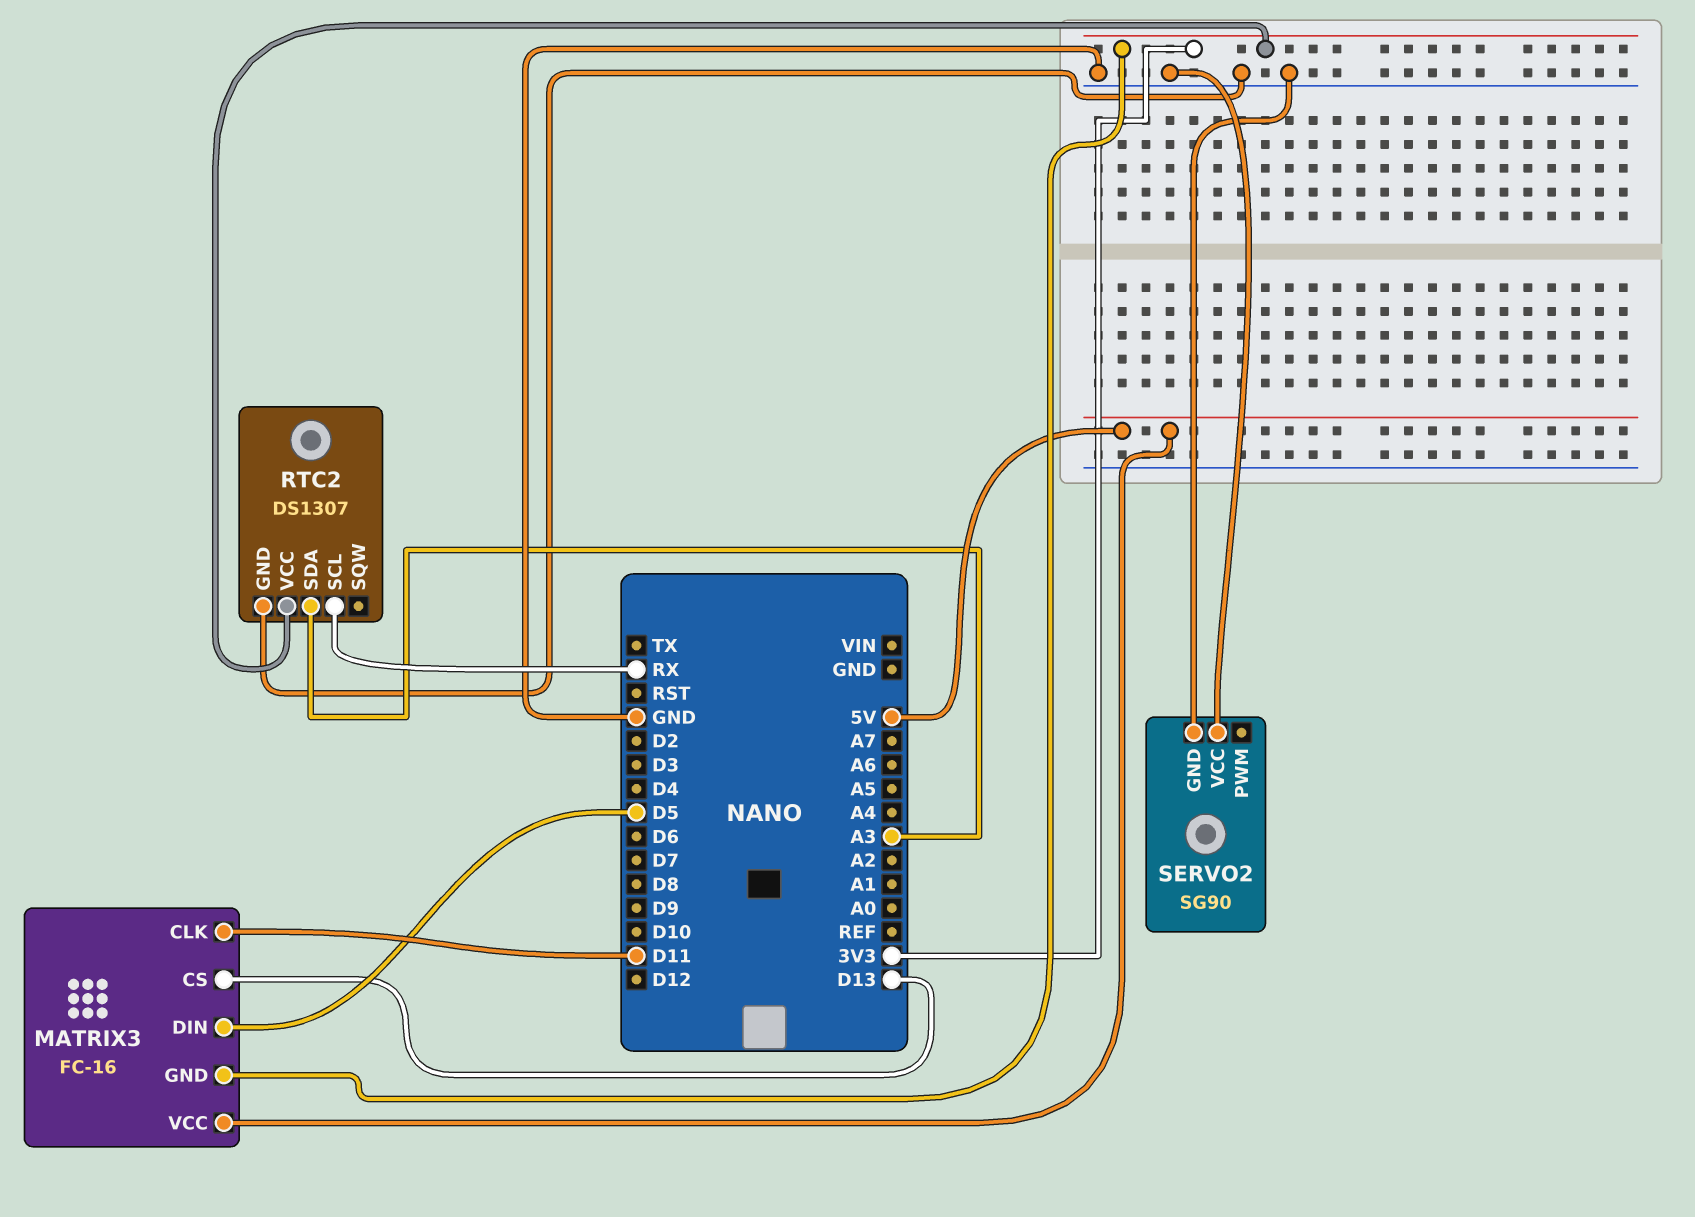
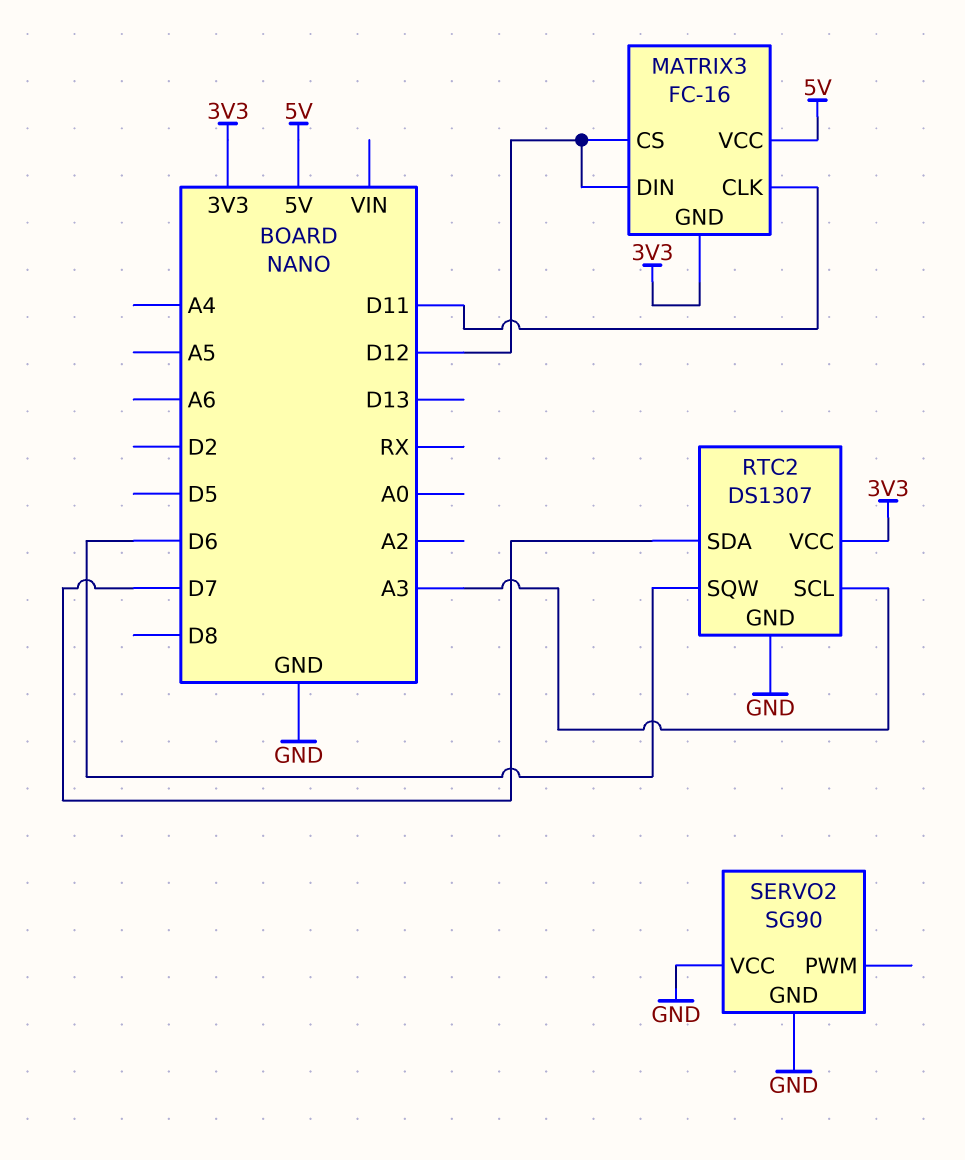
MATRIX3 pin CS: D13 -> D12
MATRIX3 pin DIN: D5 -> D12
RTC2 pin SCL: RX -> A3
RTC2 pin SDA: A3 -> D7
RTC2 pin SQW: none -> D6

